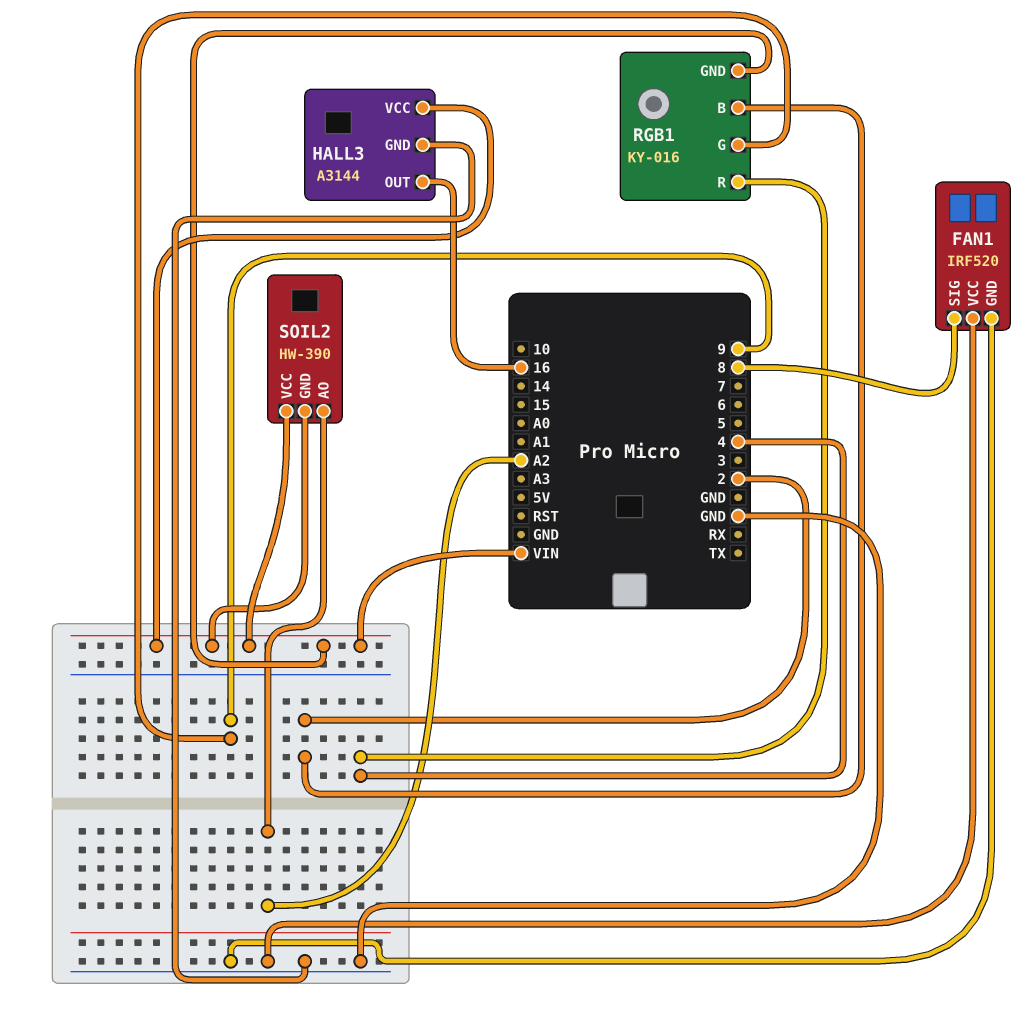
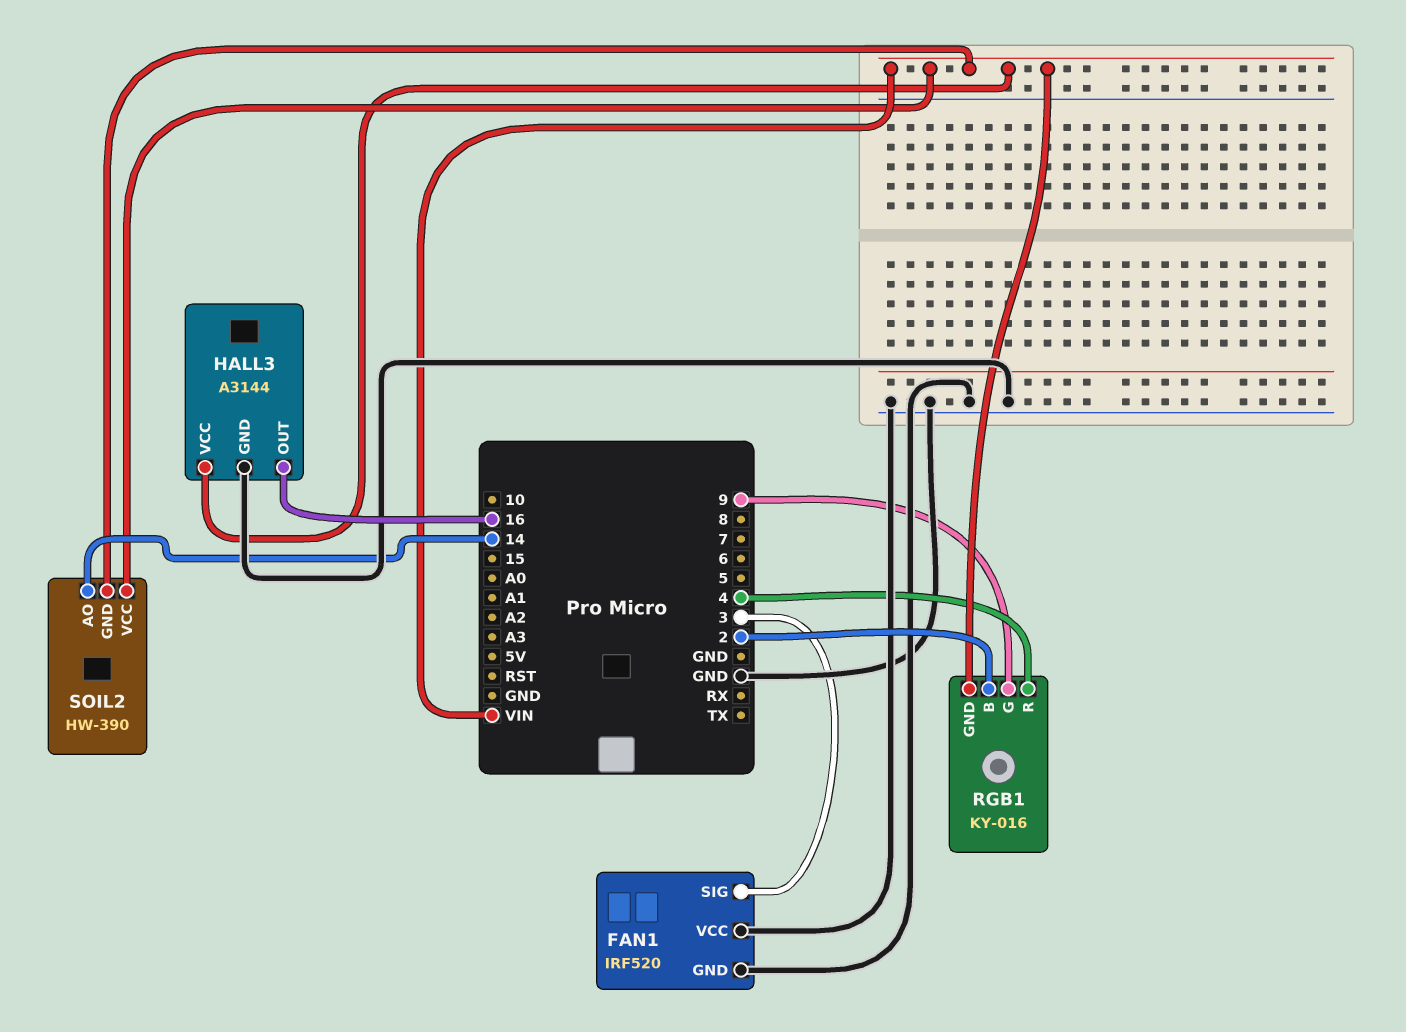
FAN1 pin SIG: 8 -> 3
SOIL2 pin AO: A2 -> 14

